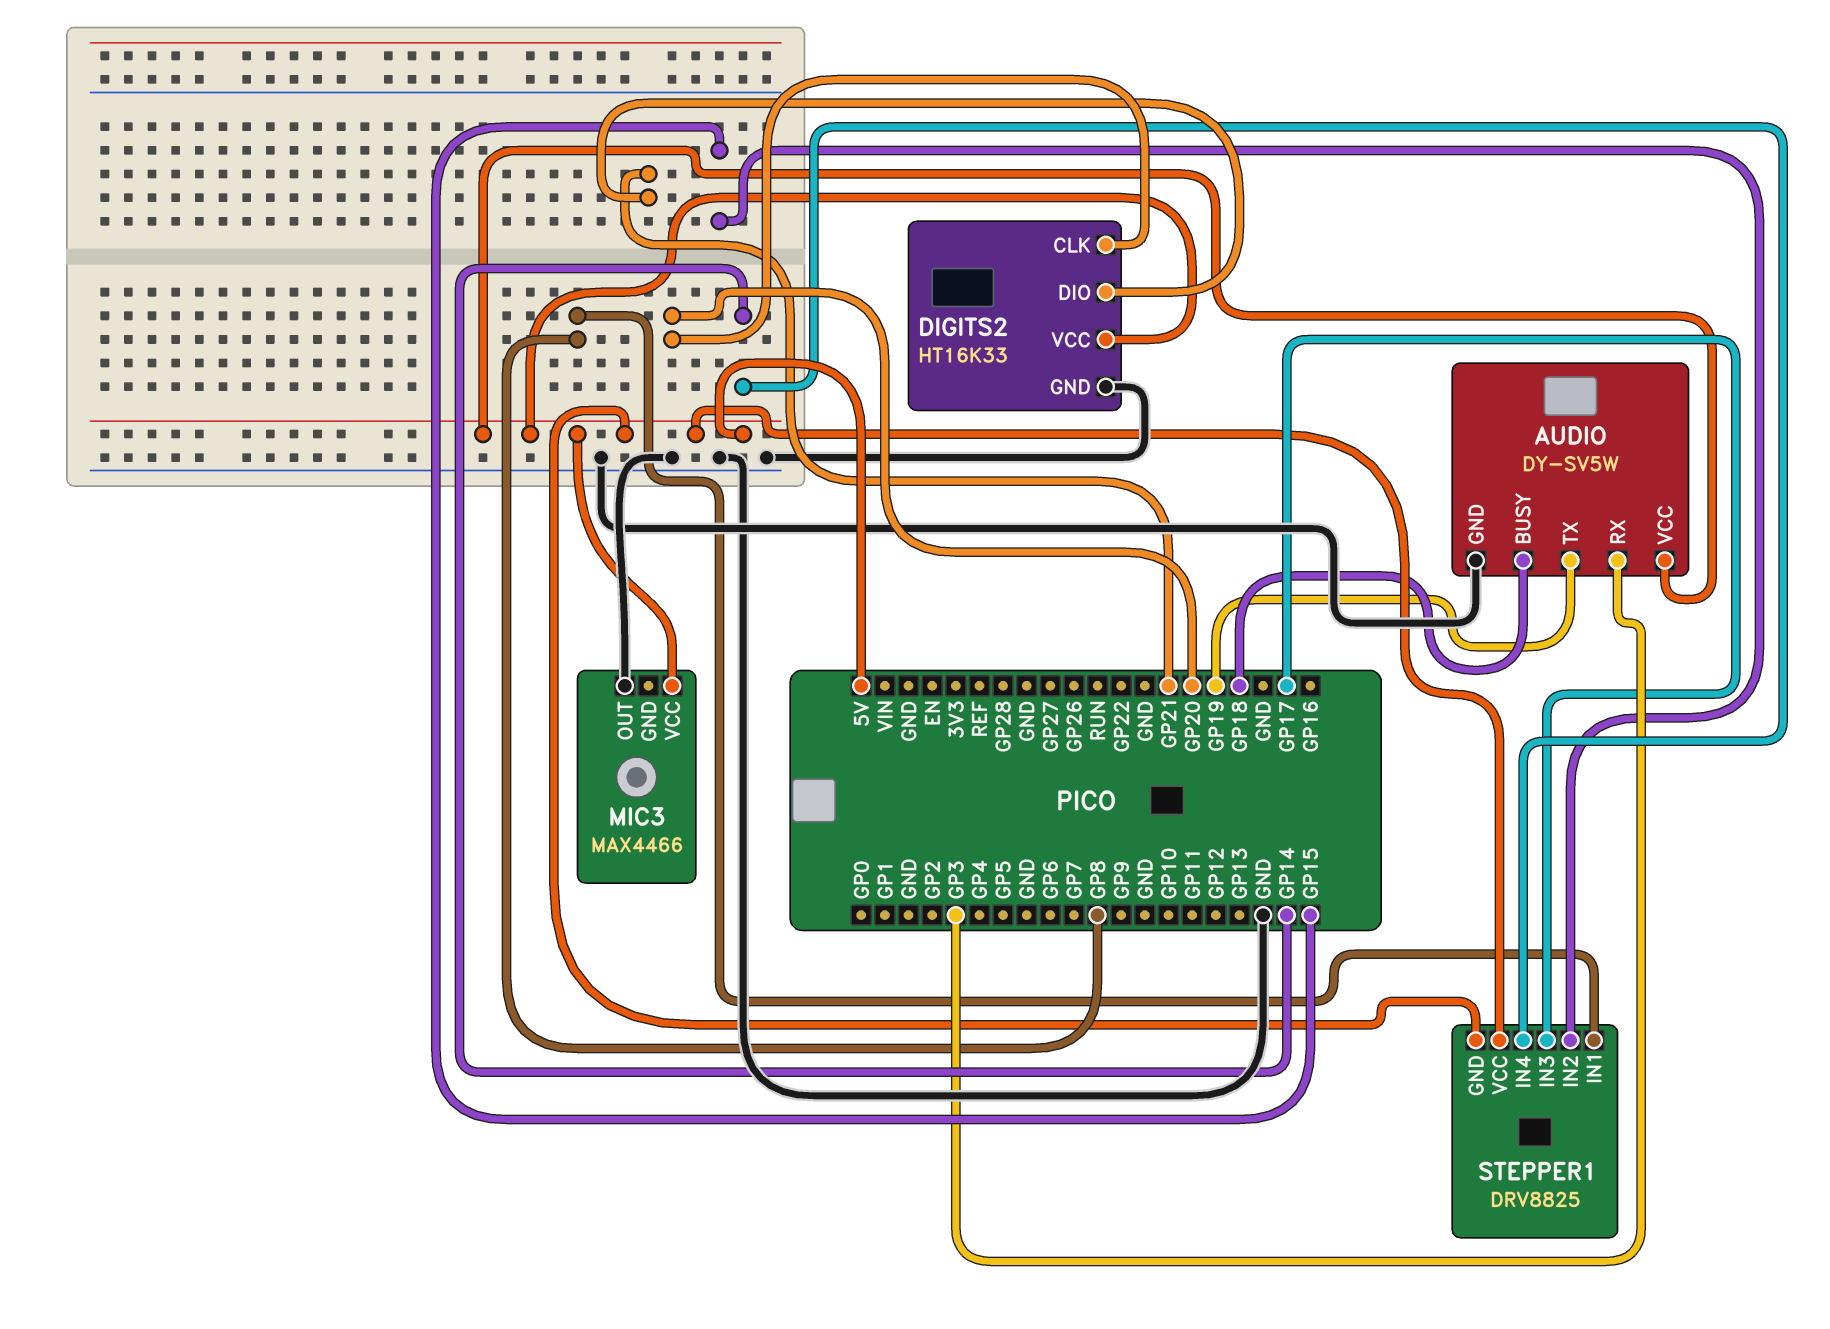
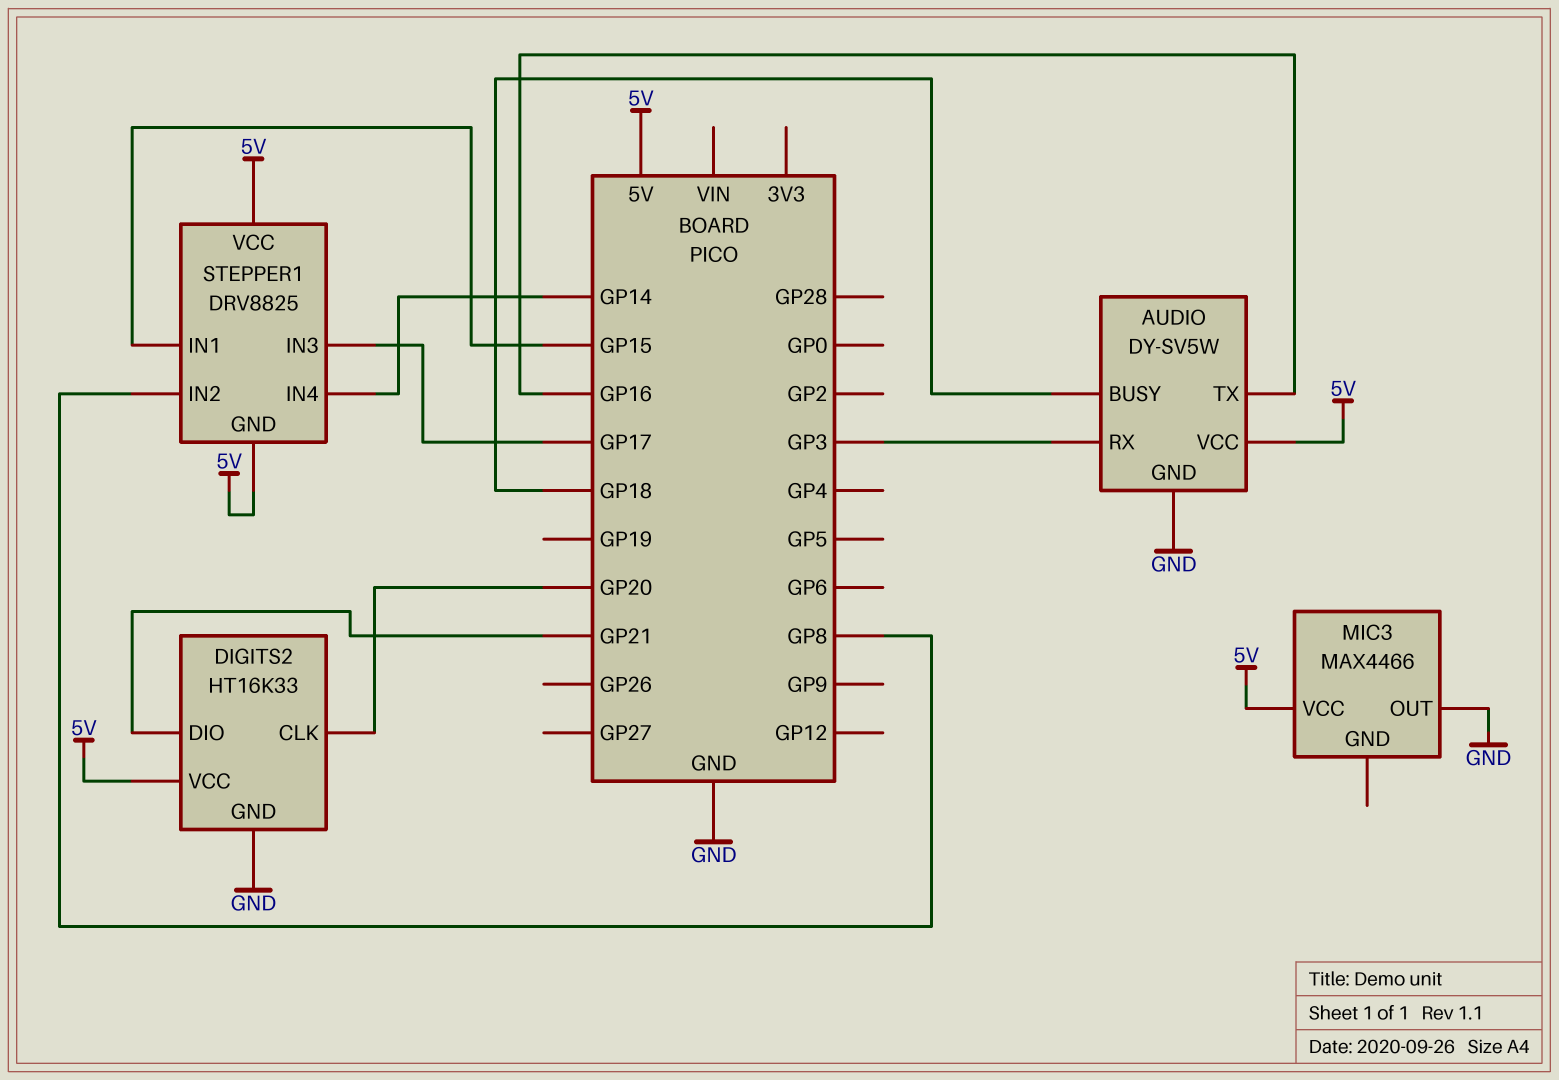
AUDIO pin TX: GP19 -> GP16
STEPPER1 pin IN1: GP8 -> GP15
STEPPER1 pin IN2: GP15 -> GP8

